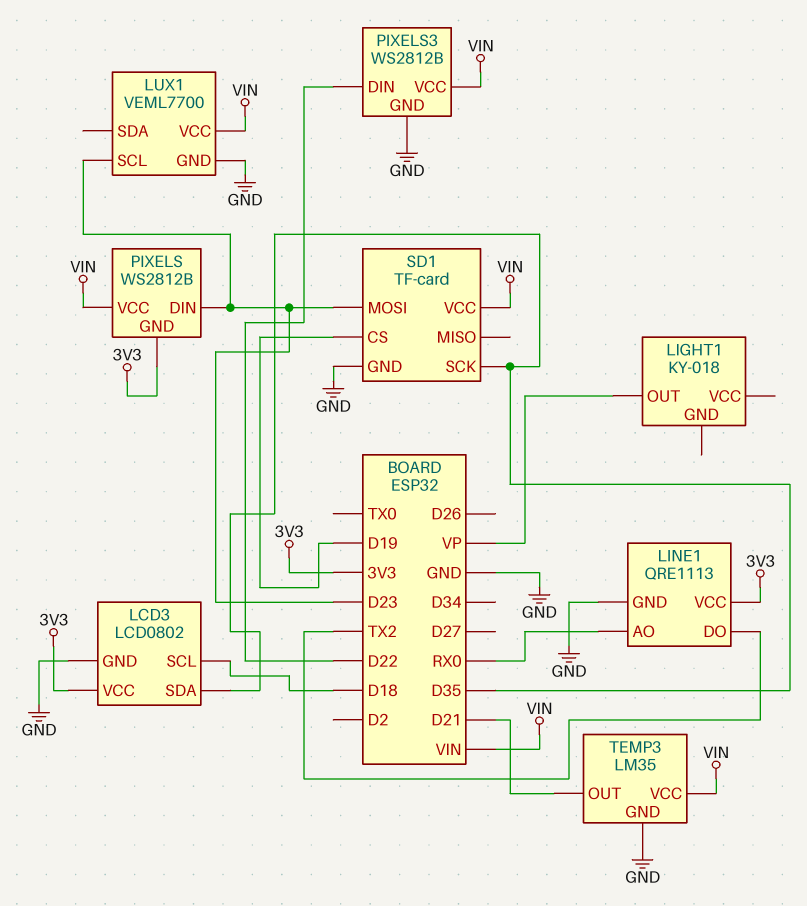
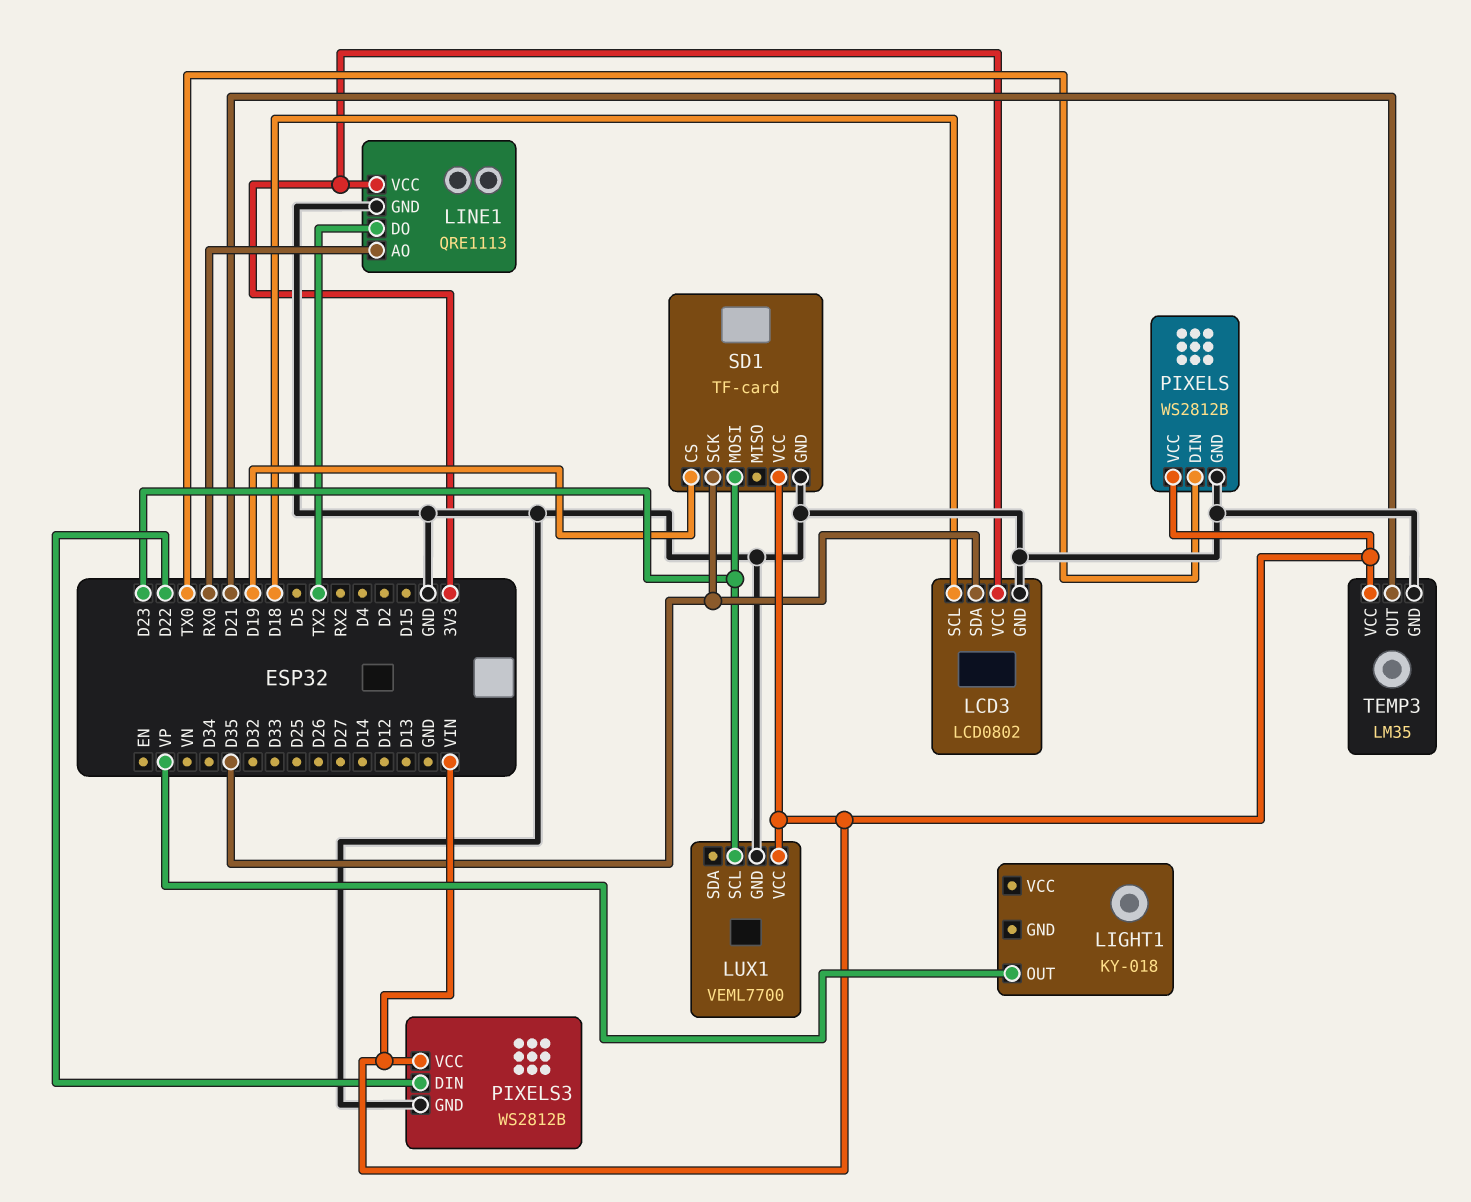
PIXELS pin DIN: D23 -> TX0
PIXELS pin GND: 3V3 -> GND

